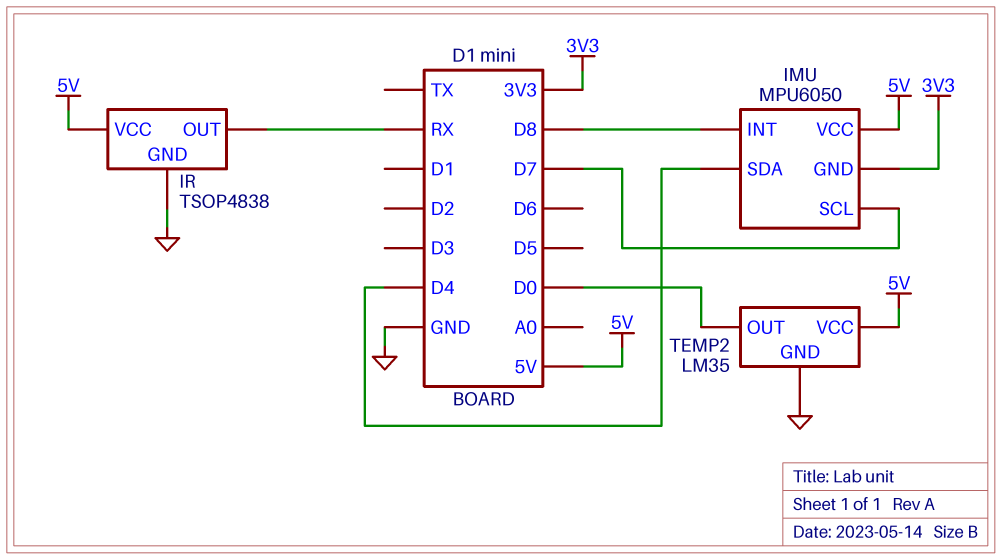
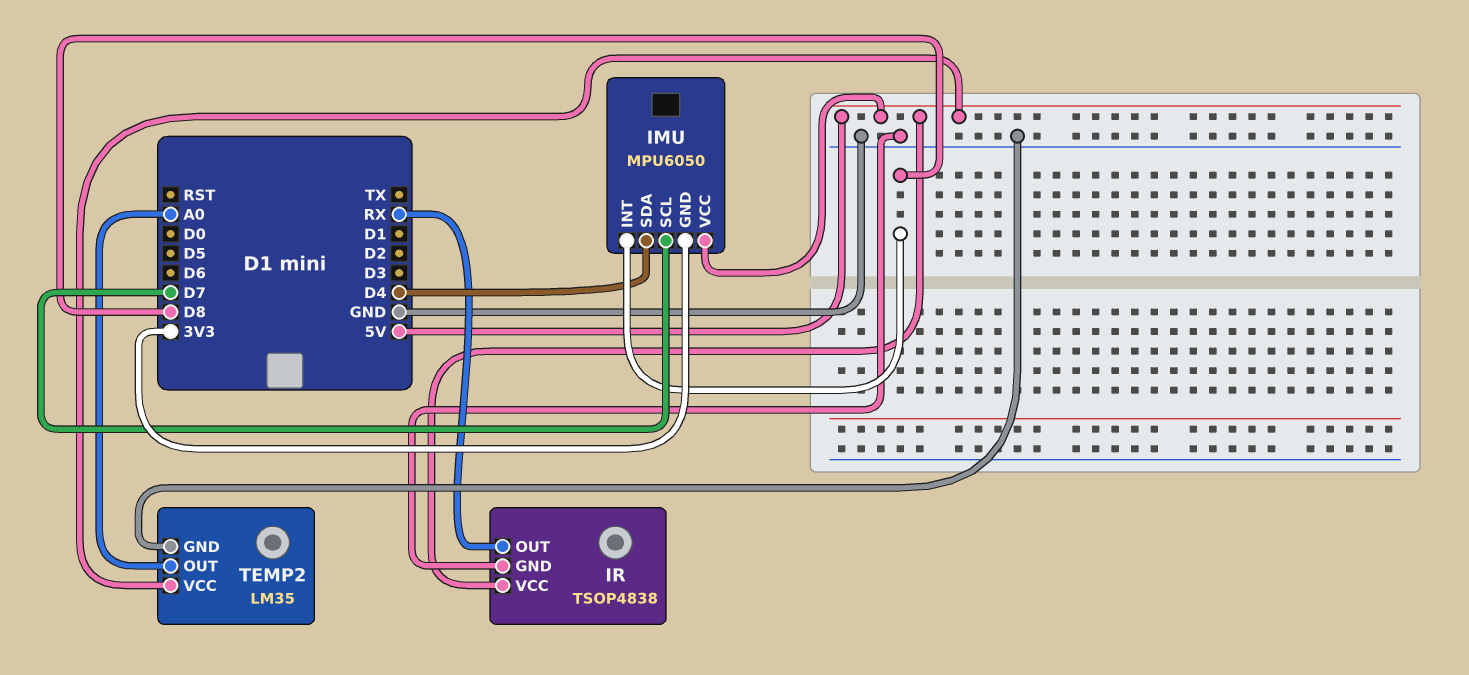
TEMP2 pin OUT: D0 -> A0

